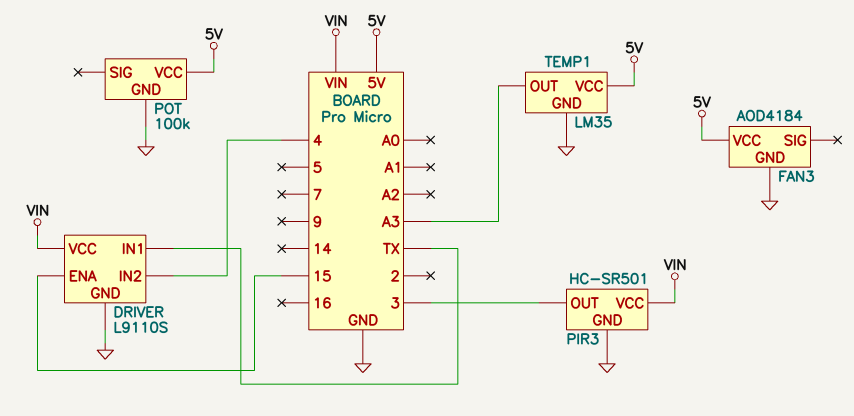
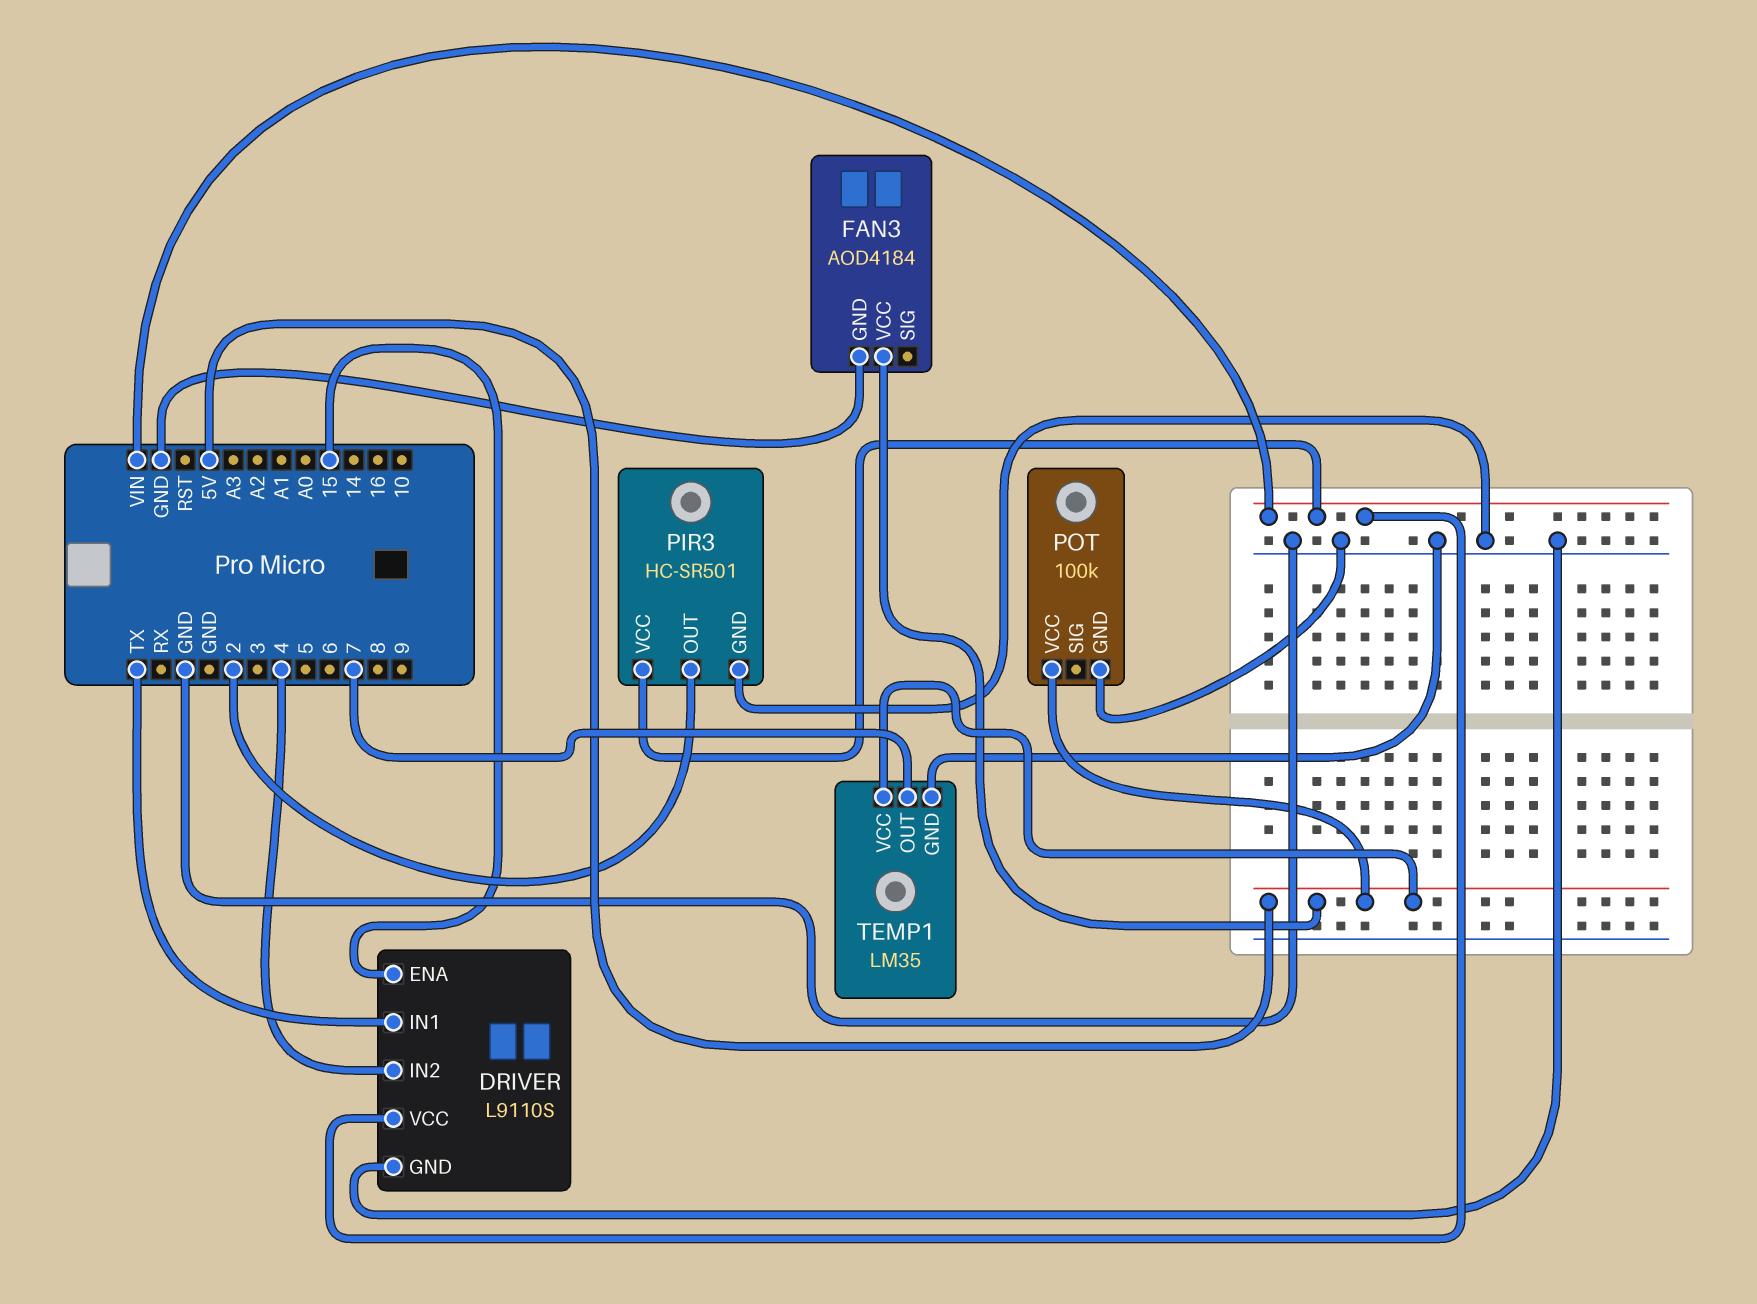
PIR3 pin OUT: 3 -> 2
TEMP1 pin OUT: A3 -> 7

